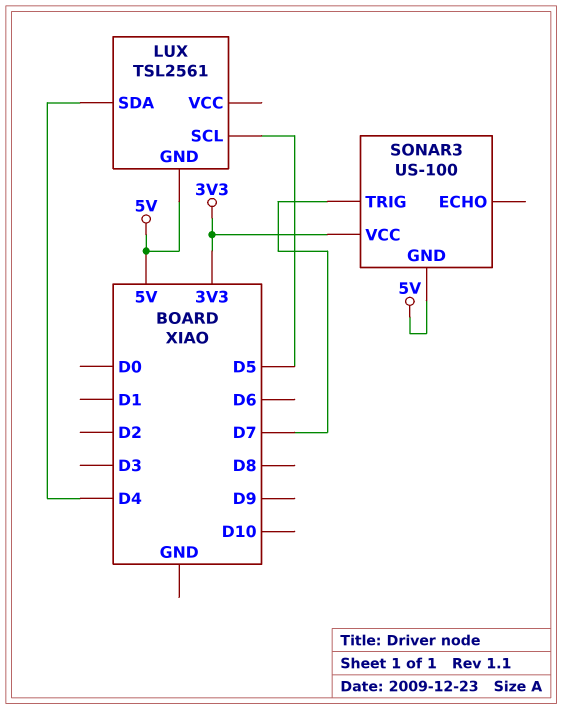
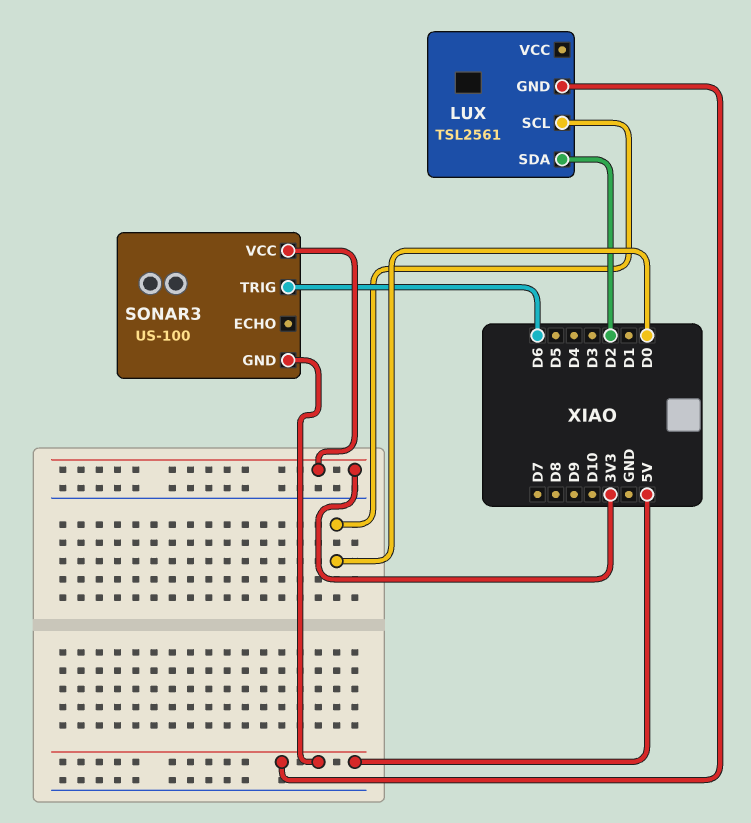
LUX pin SCL: D5 -> D0
LUX pin SDA: D4 -> D2
SONAR3 pin TRIG: D7 -> D6

